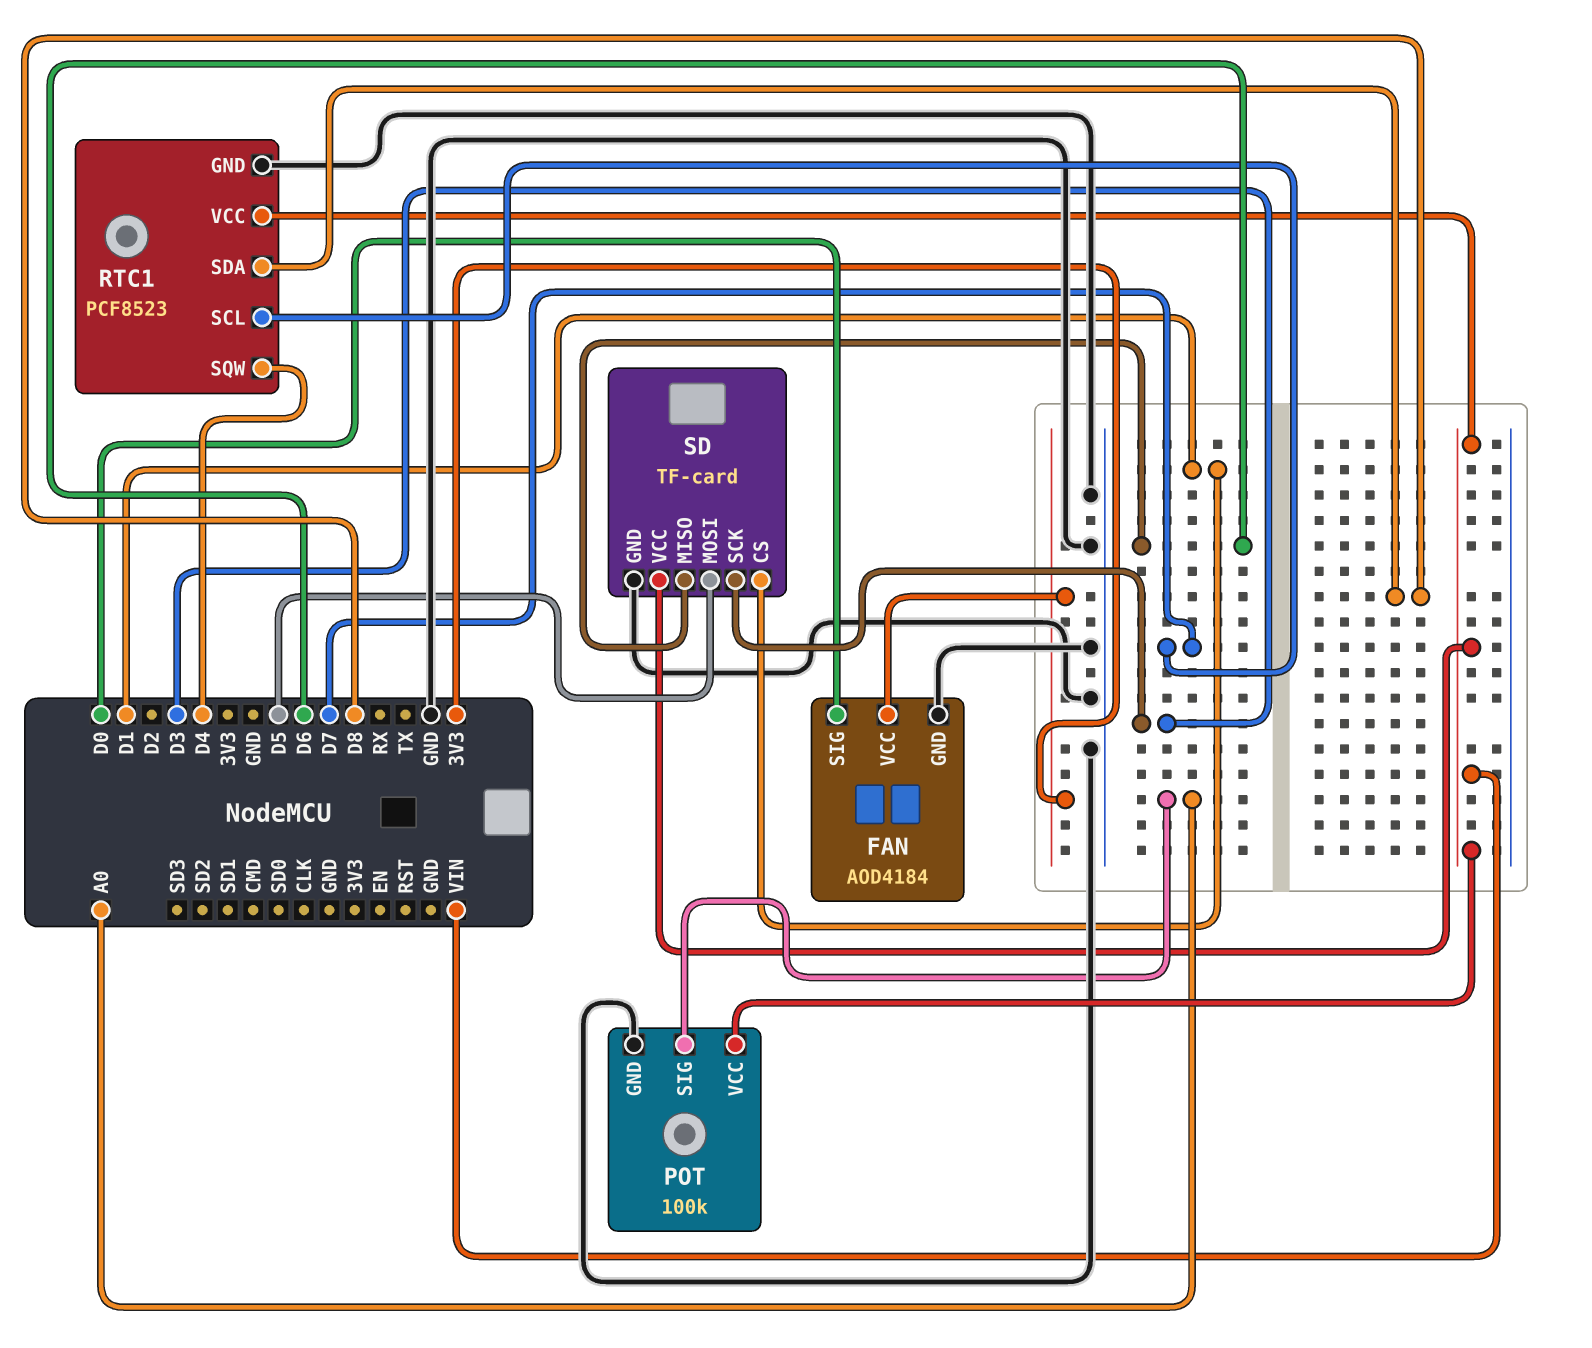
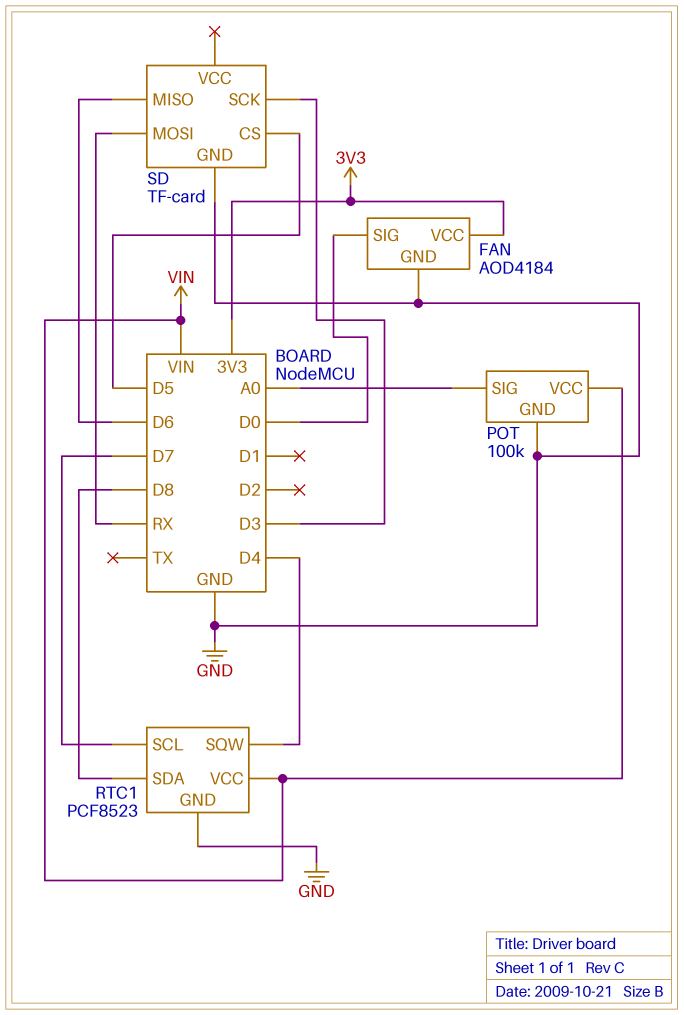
SD pin CS: D1 -> D5
SD pin MOSI: D5 -> RX
SD pin VCC: VIN -> none

